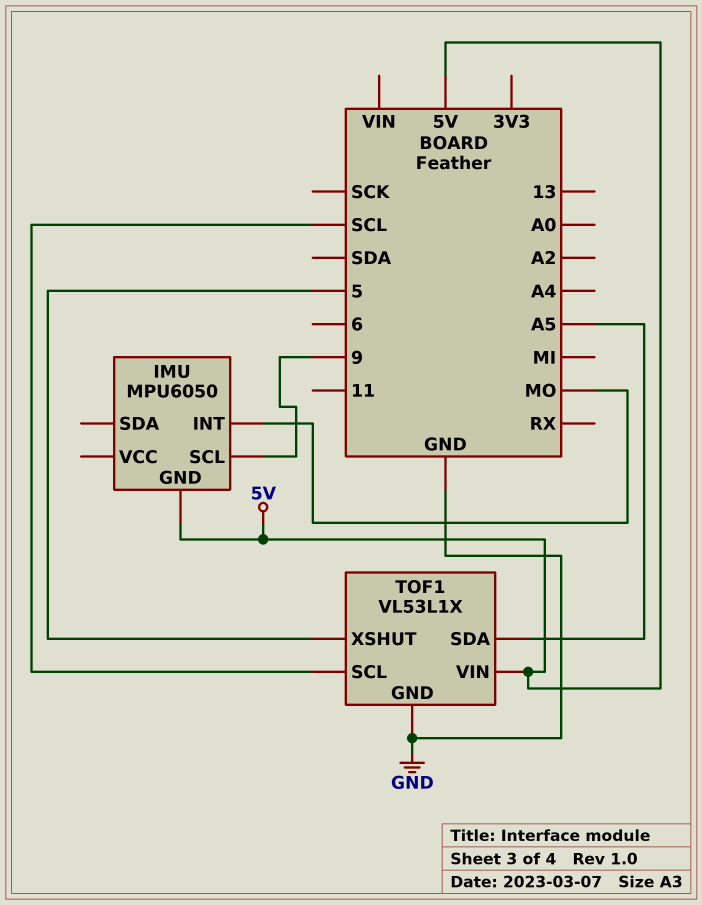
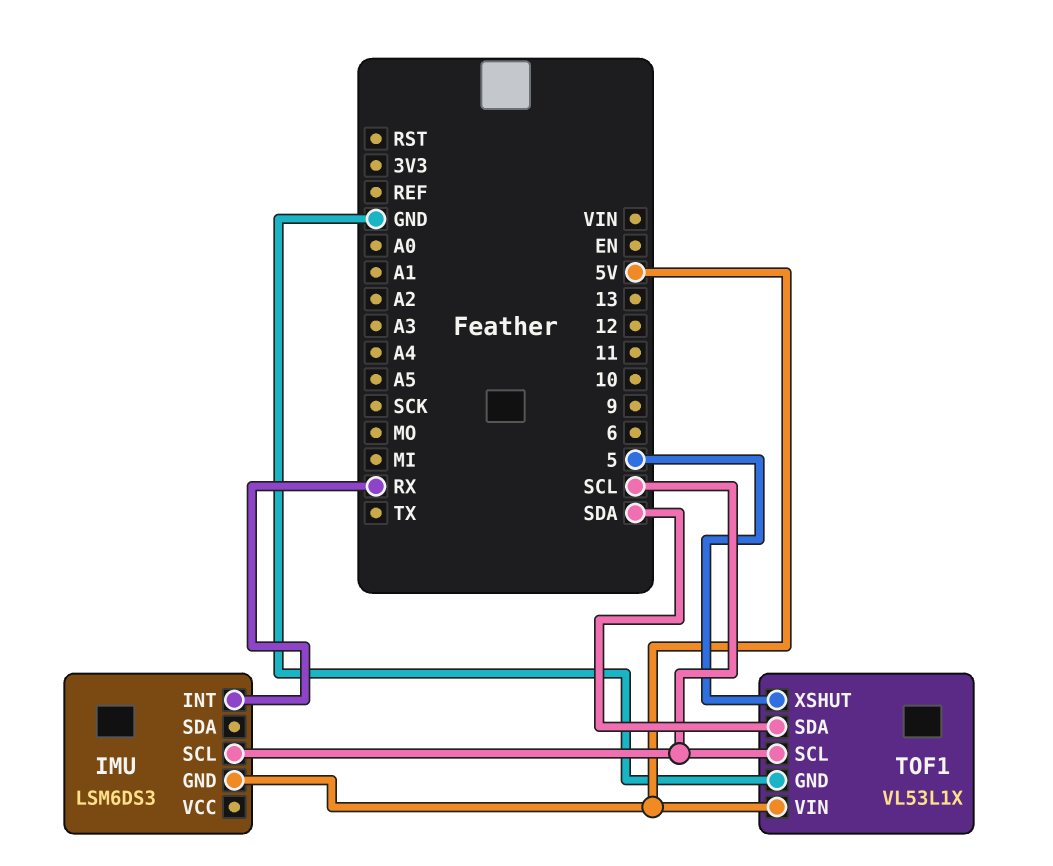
IMU: MPU6050 -> LSM6DS3
IMU pin INT: MO -> RX
IMU pin SCL: 9 -> SCL
TOF1 pin SDA: A5 -> SDA

